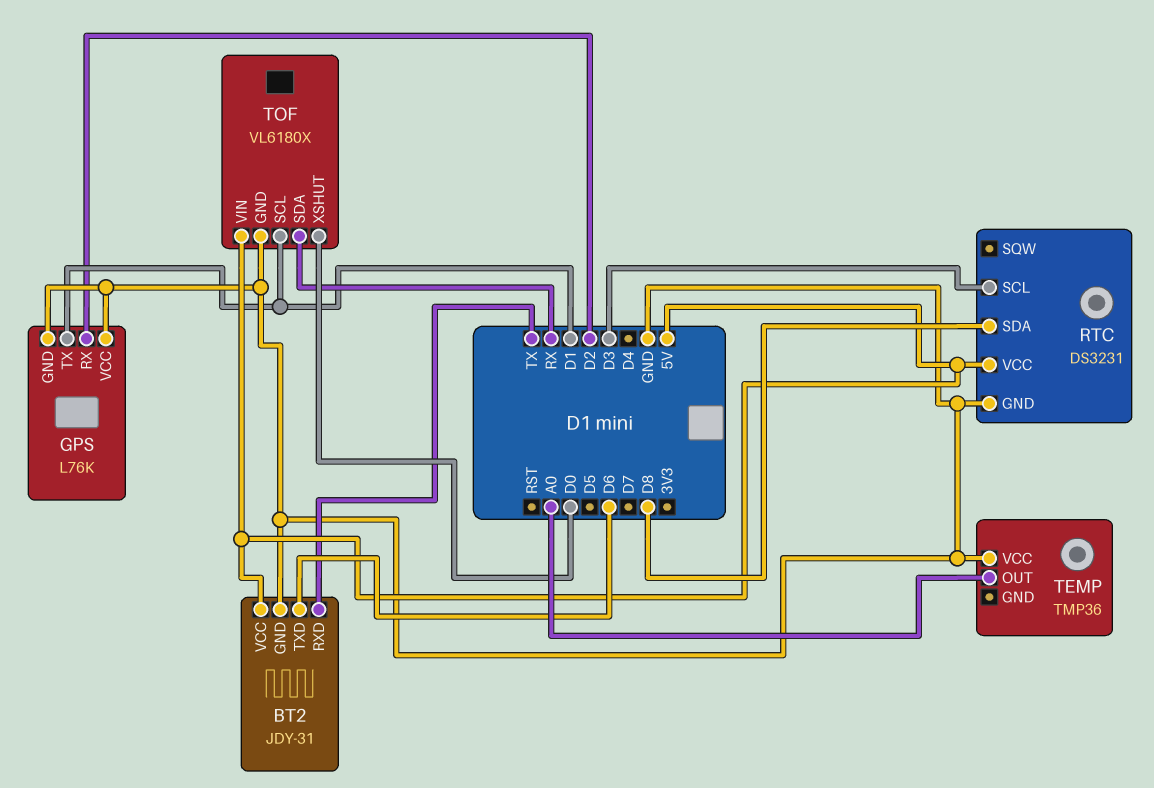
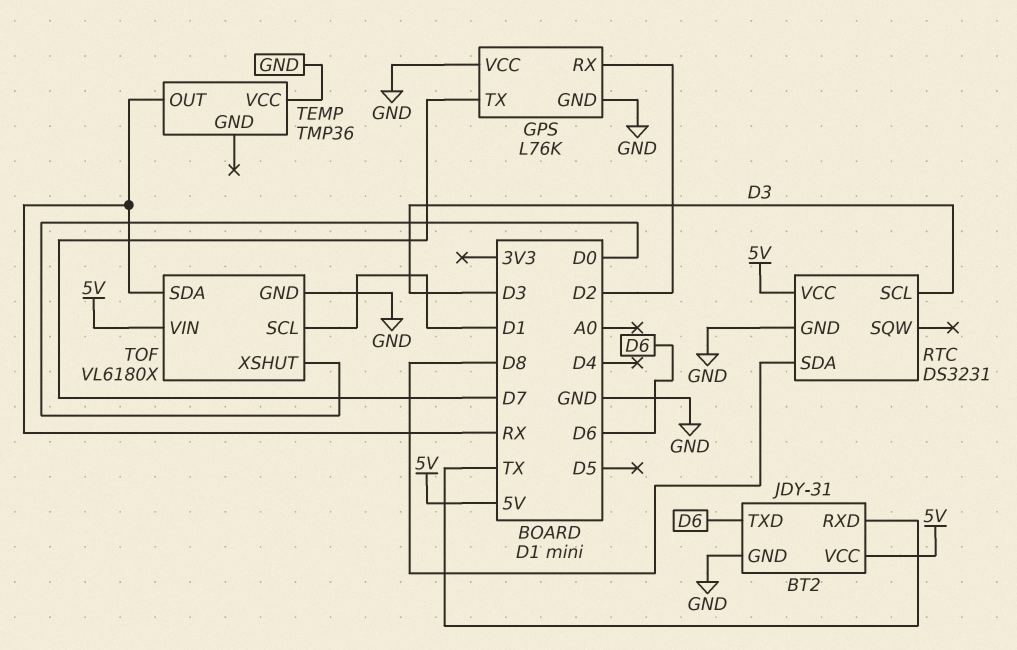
GPS pin TX: D1 -> D7
TEMP pin OUT: A0 -> RX

